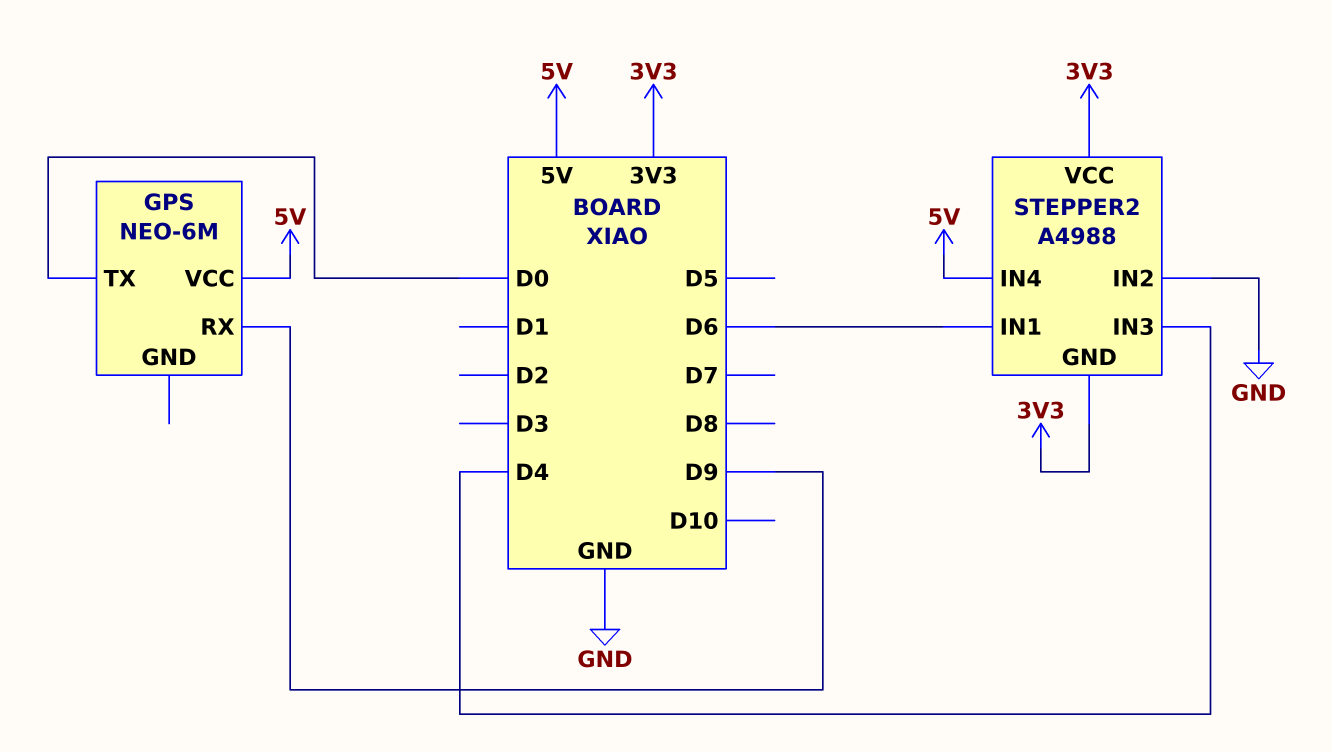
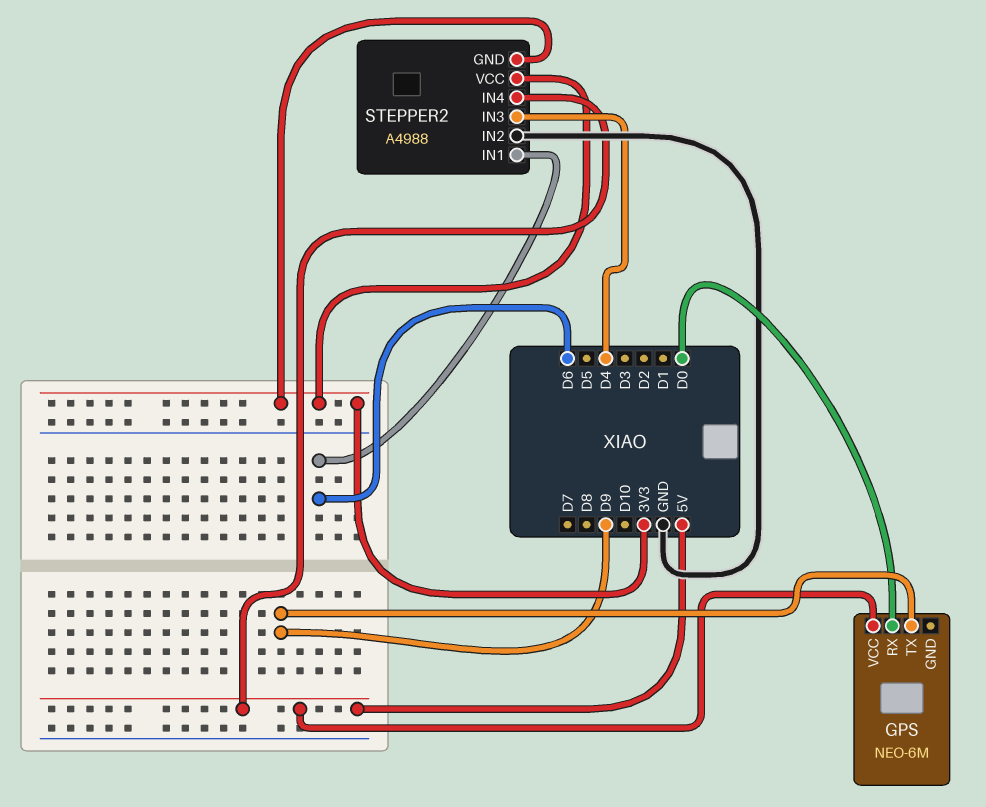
GPS pin RX: D9 -> D0
GPS pin TX: D0 -> D9

